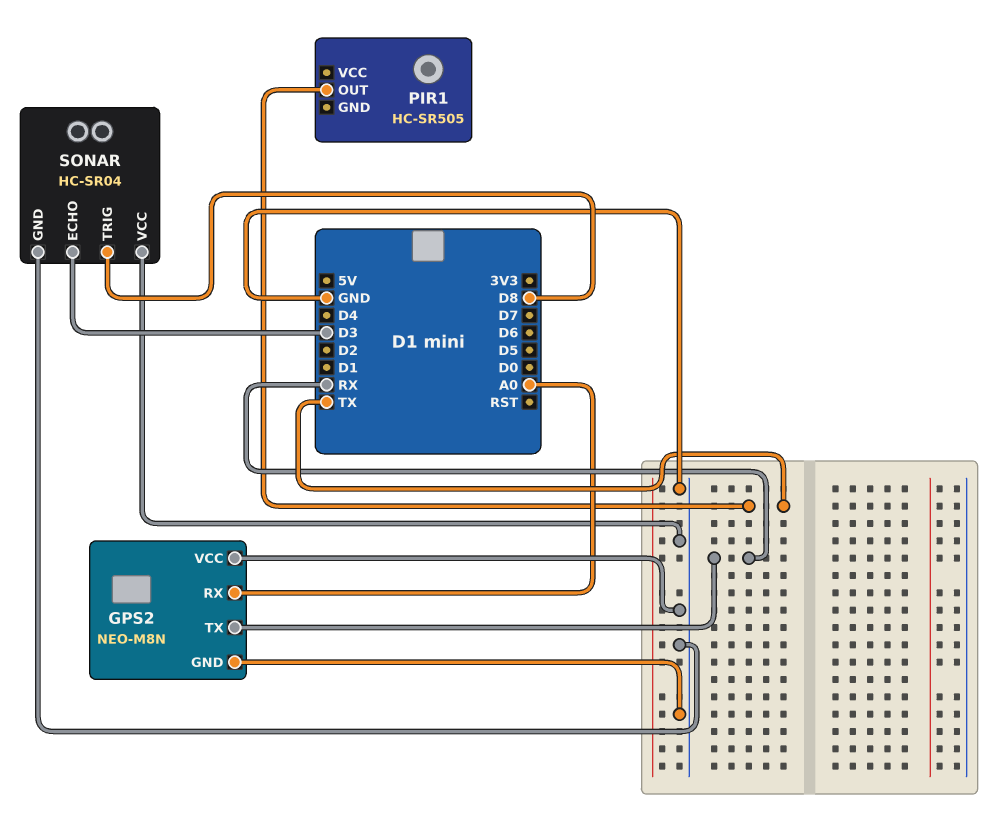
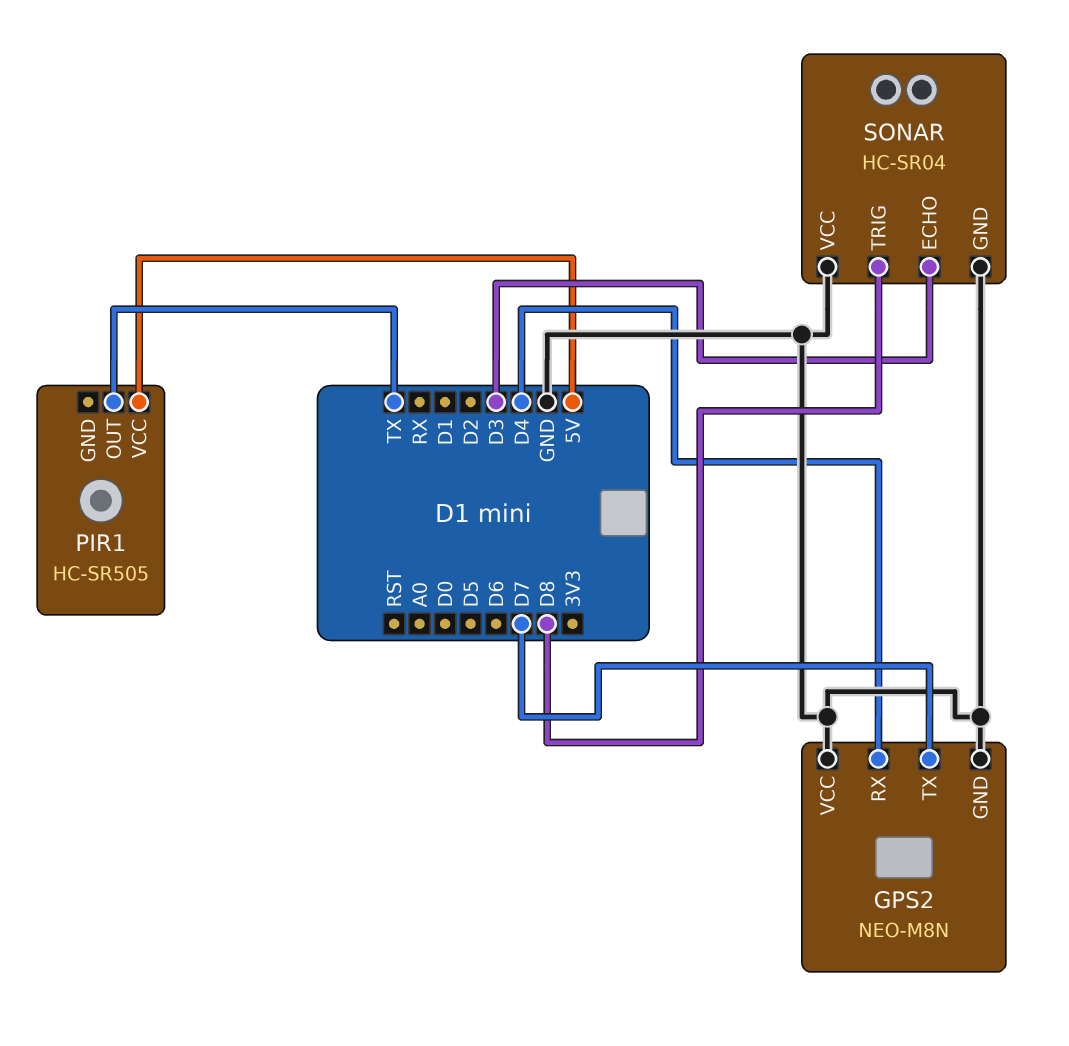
GPS2 pin RX: A0 -> D4
GPS2 pin TX: RX -> D7
PIR1 pin VCC: none -> 5V

